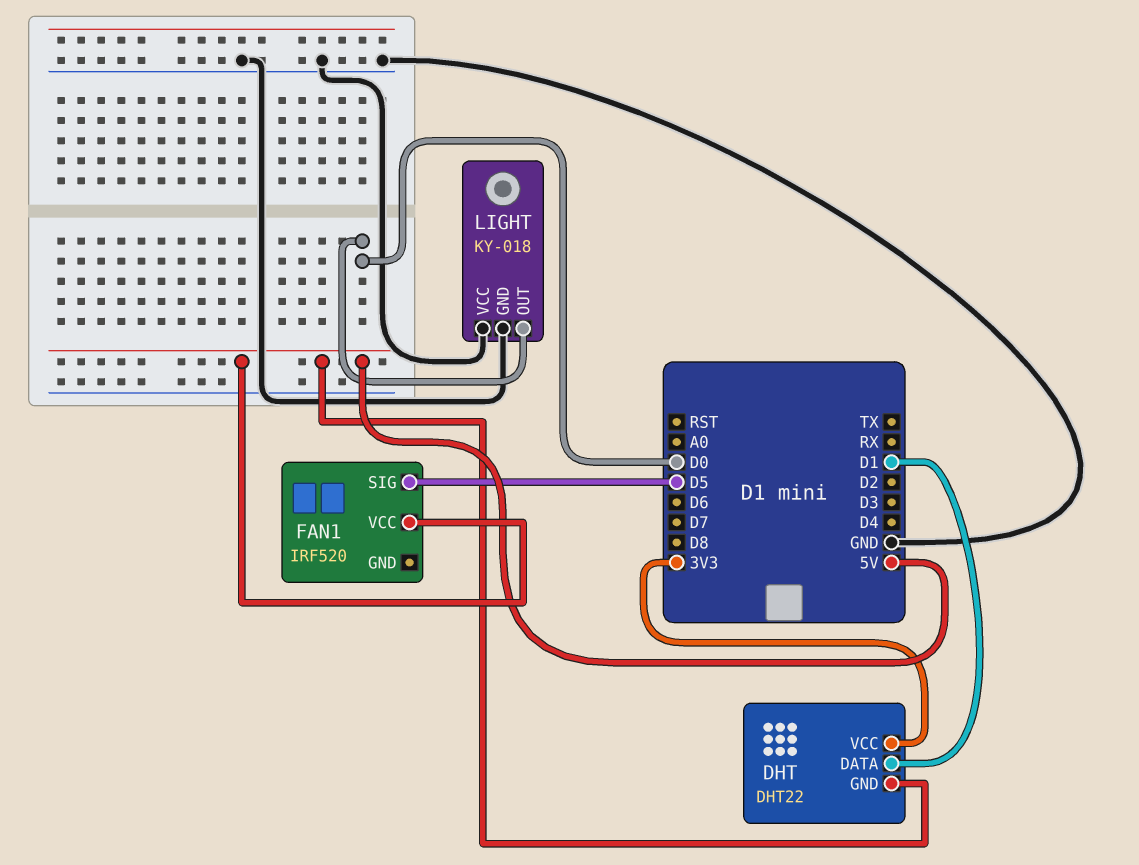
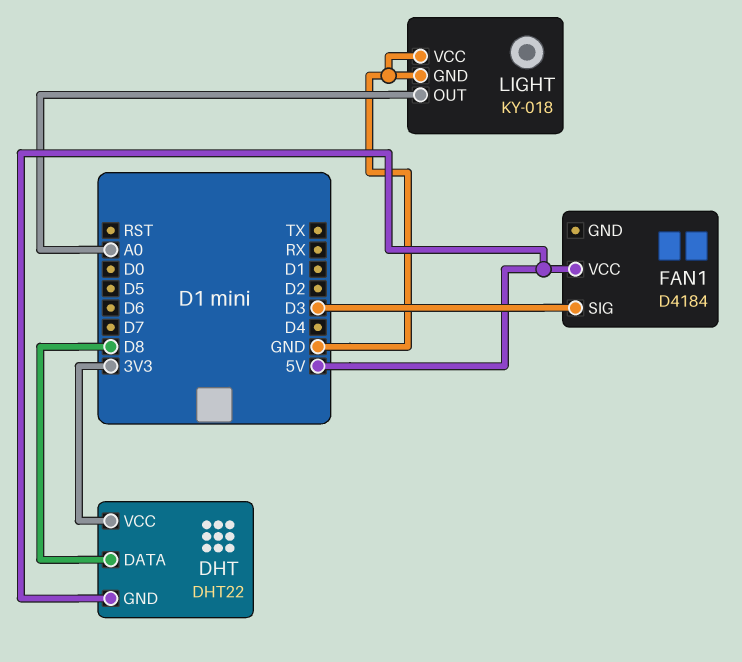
DHT pin DATA: D1 -> D8
FAN1: IRF520 -> D4184
FAN1 pin SIG: D5 -> D3
LIGHT pin OUT: D0 -> A0

